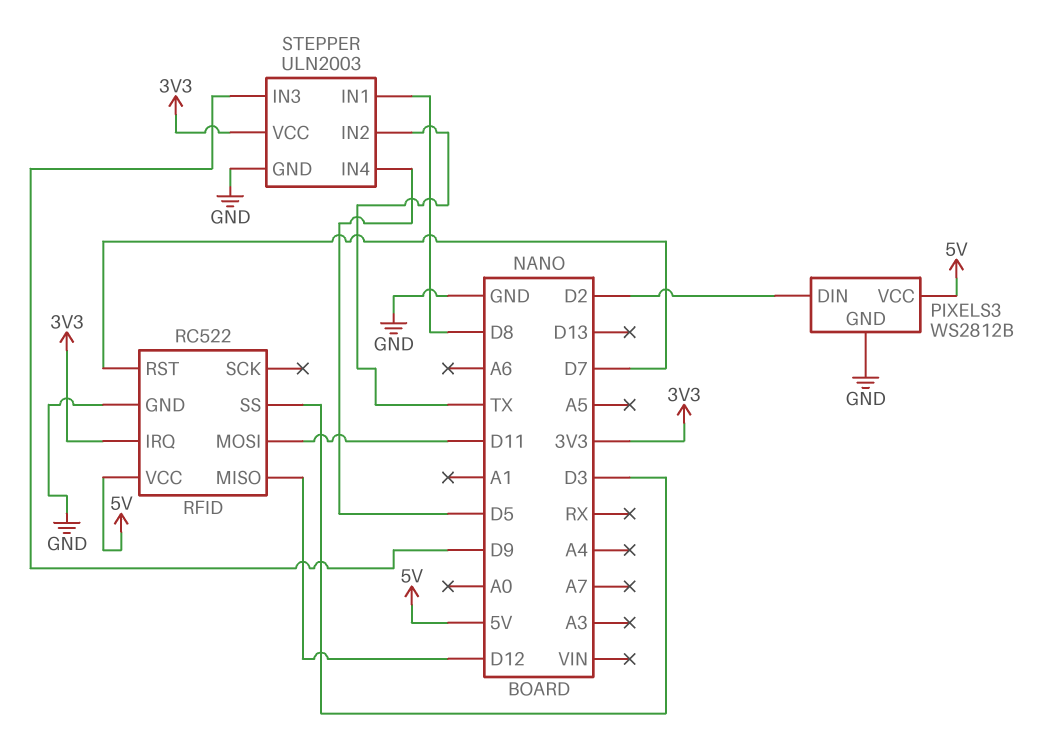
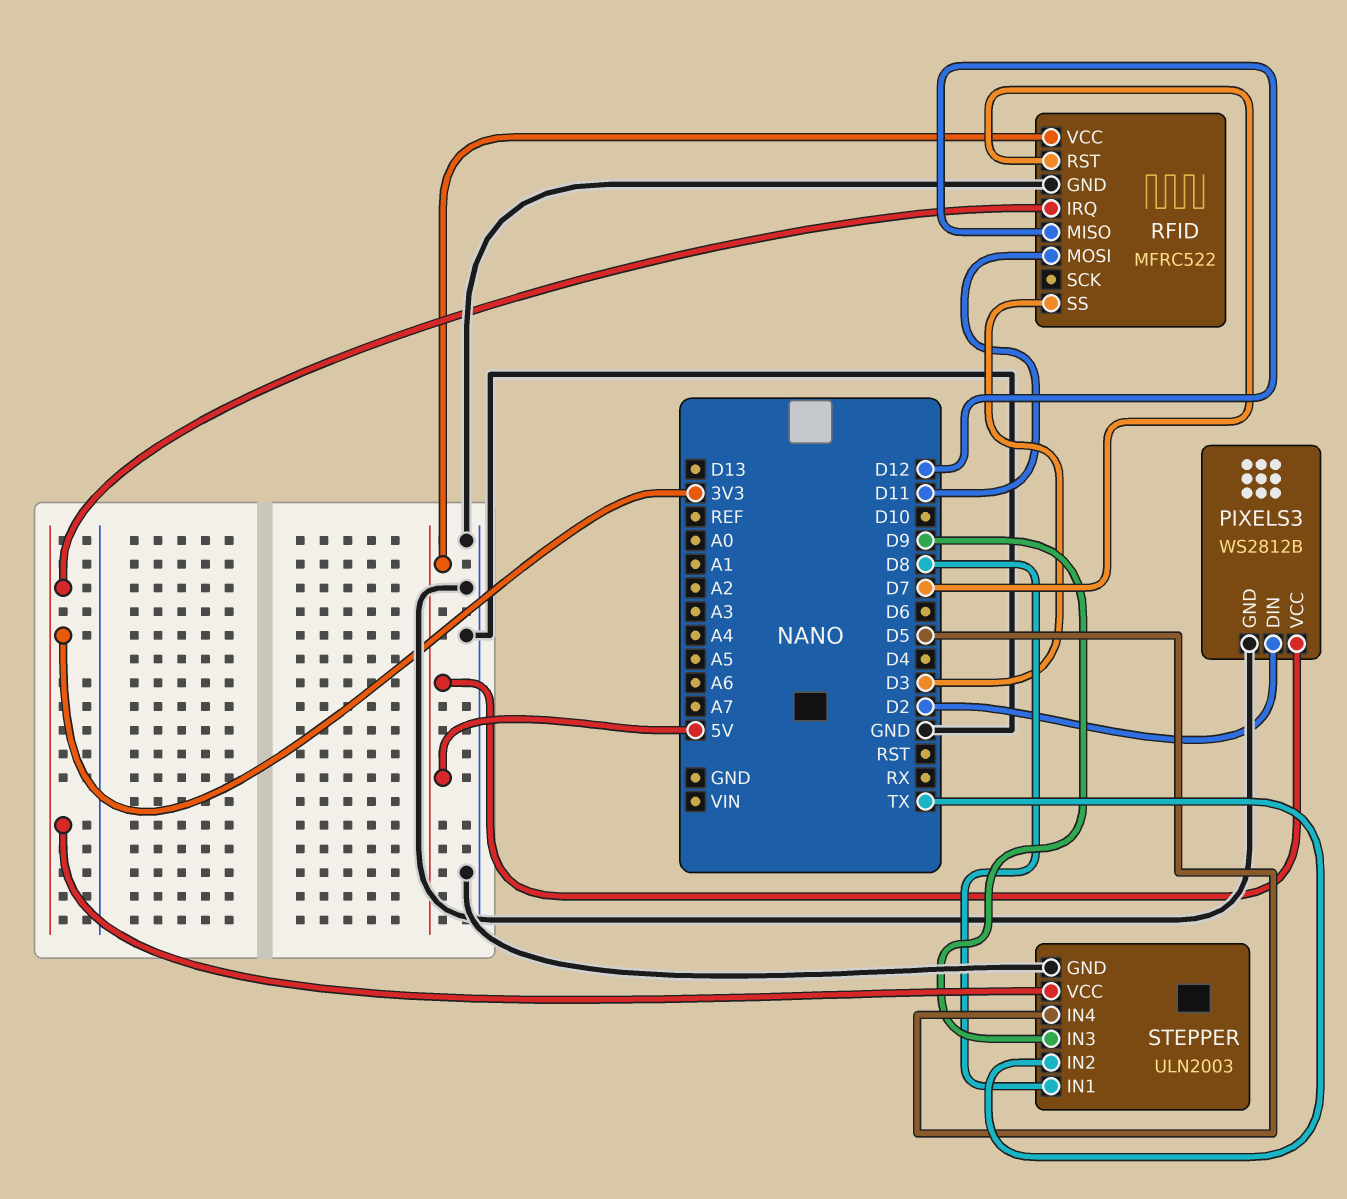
RFID: RC522 -> MFRC522

